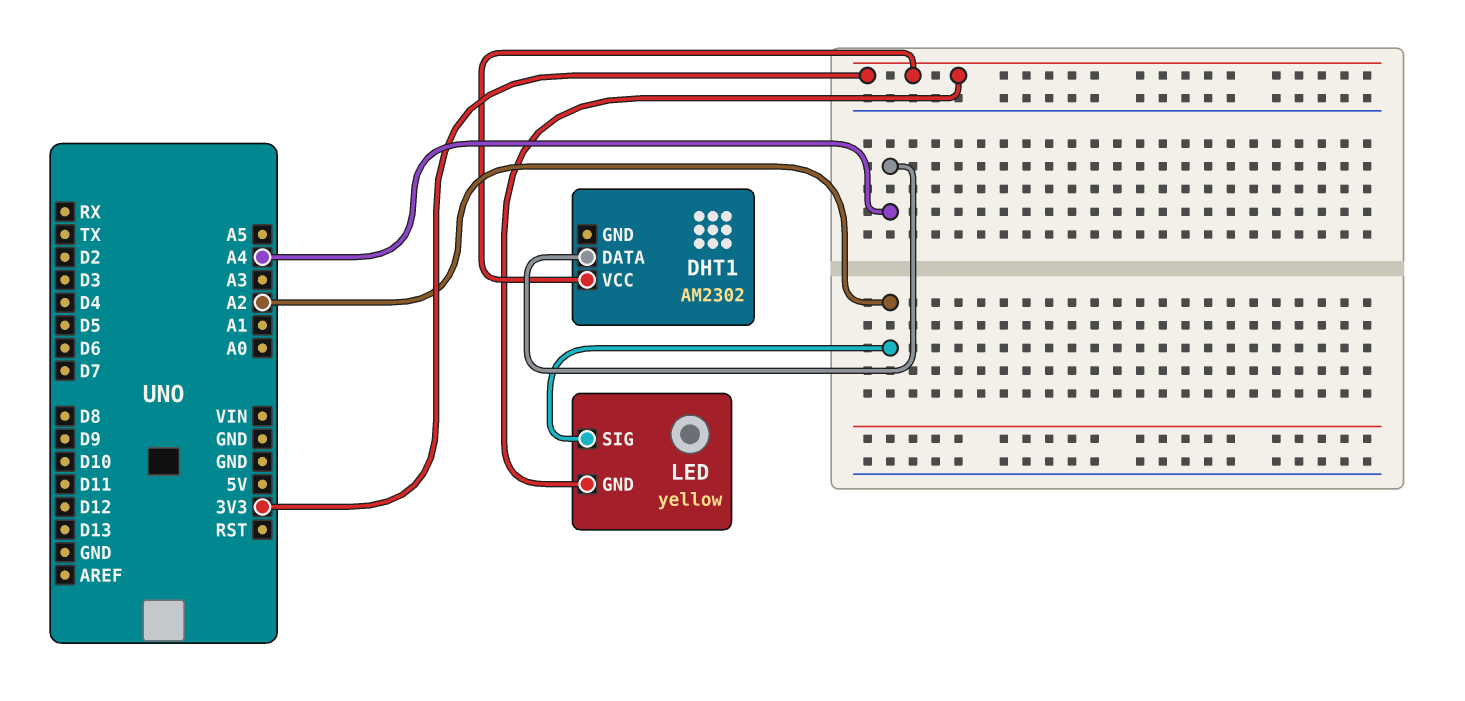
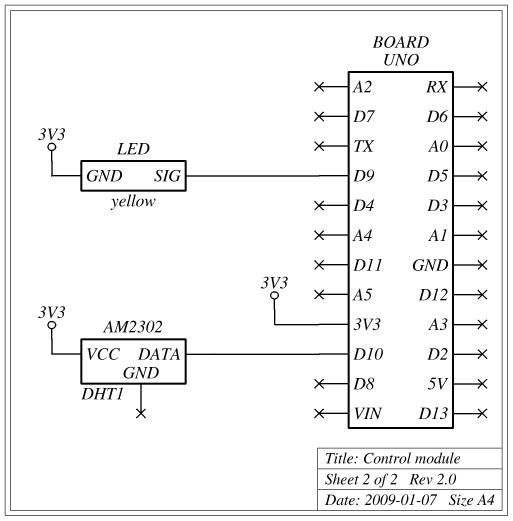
DHT1 pin DATA: A4 -> D10
LED pin SIG: A2 -> D9

